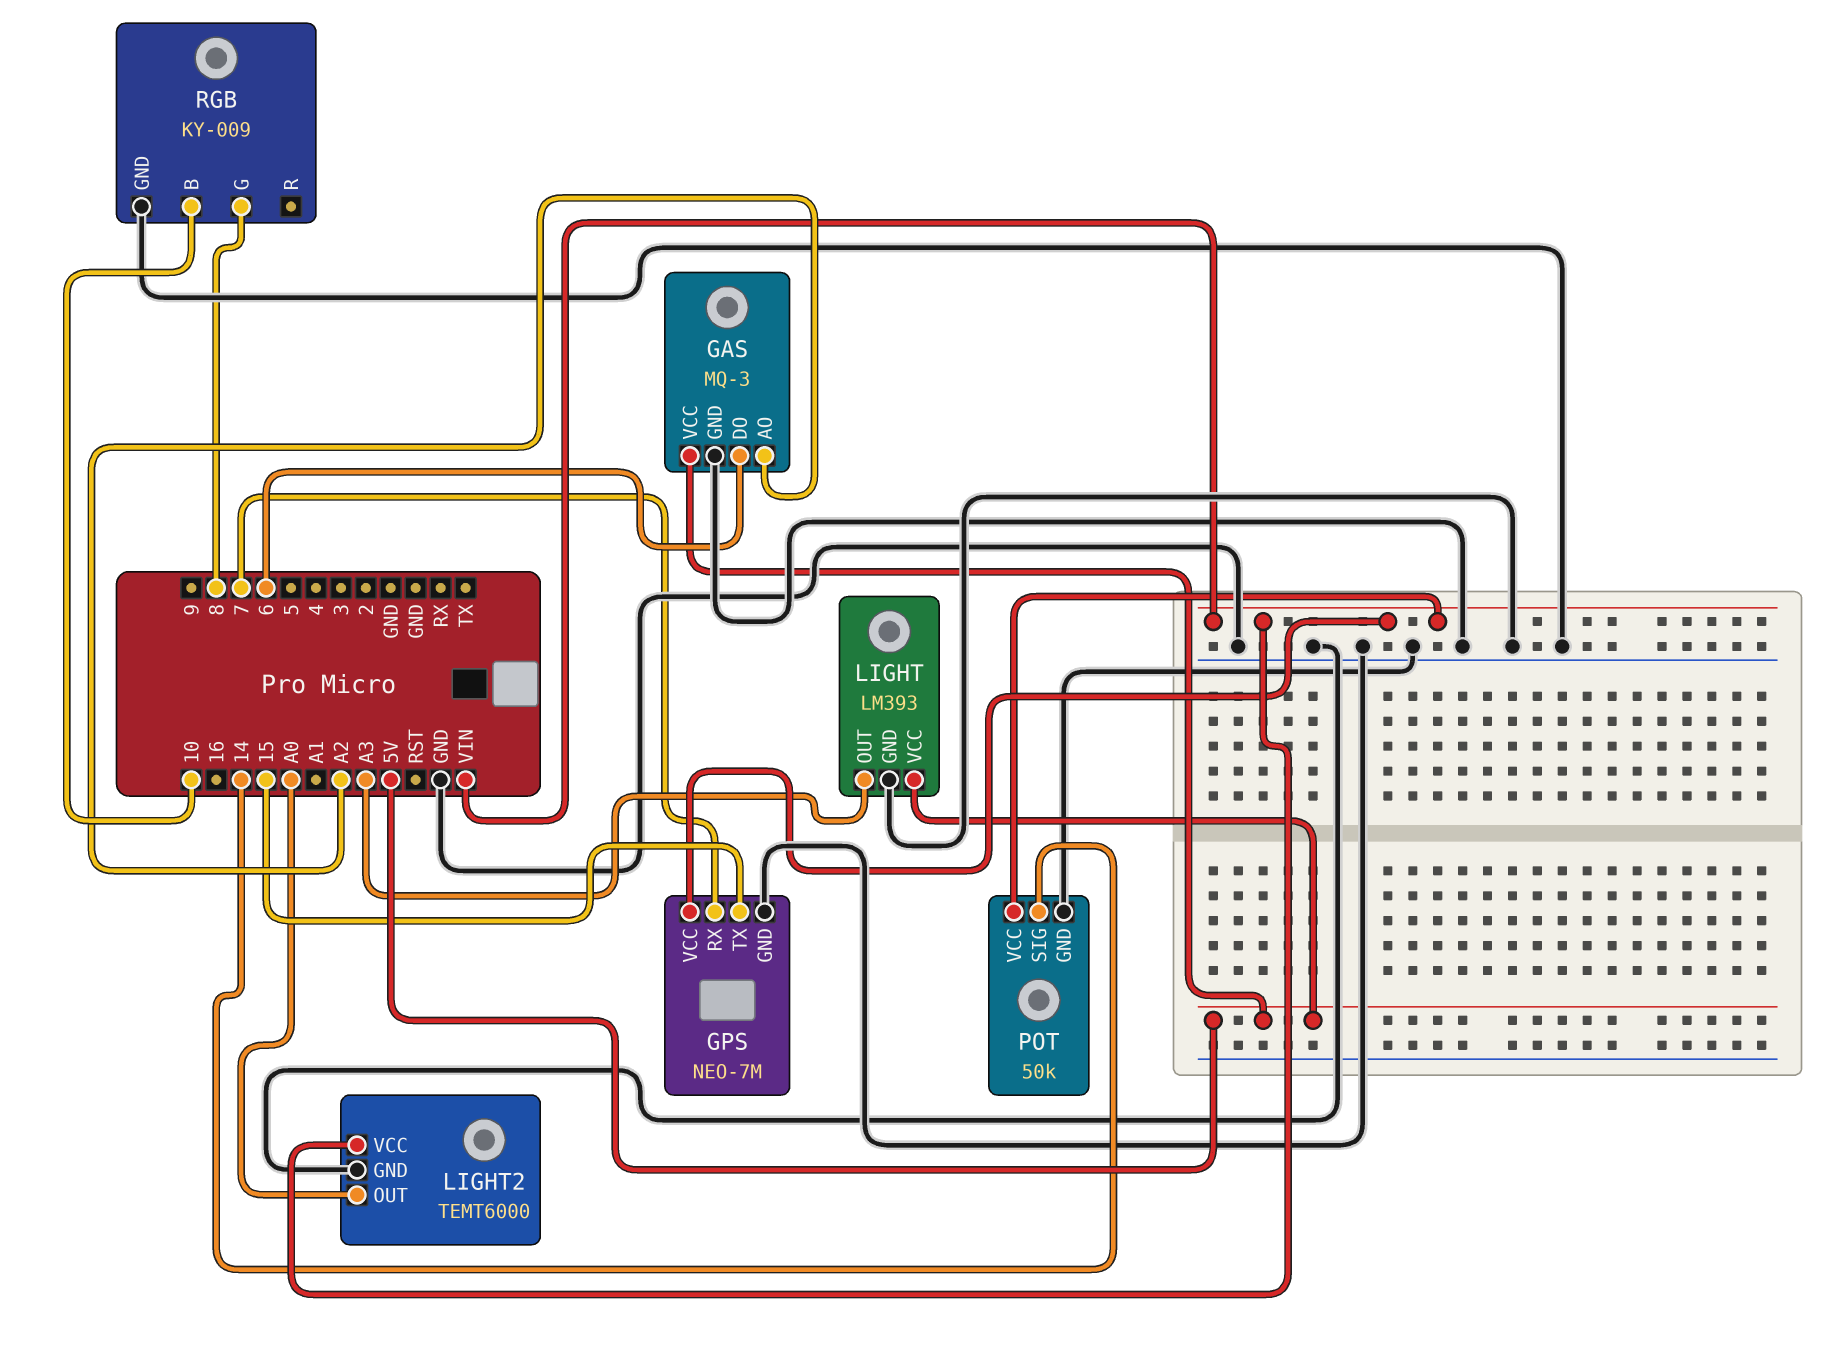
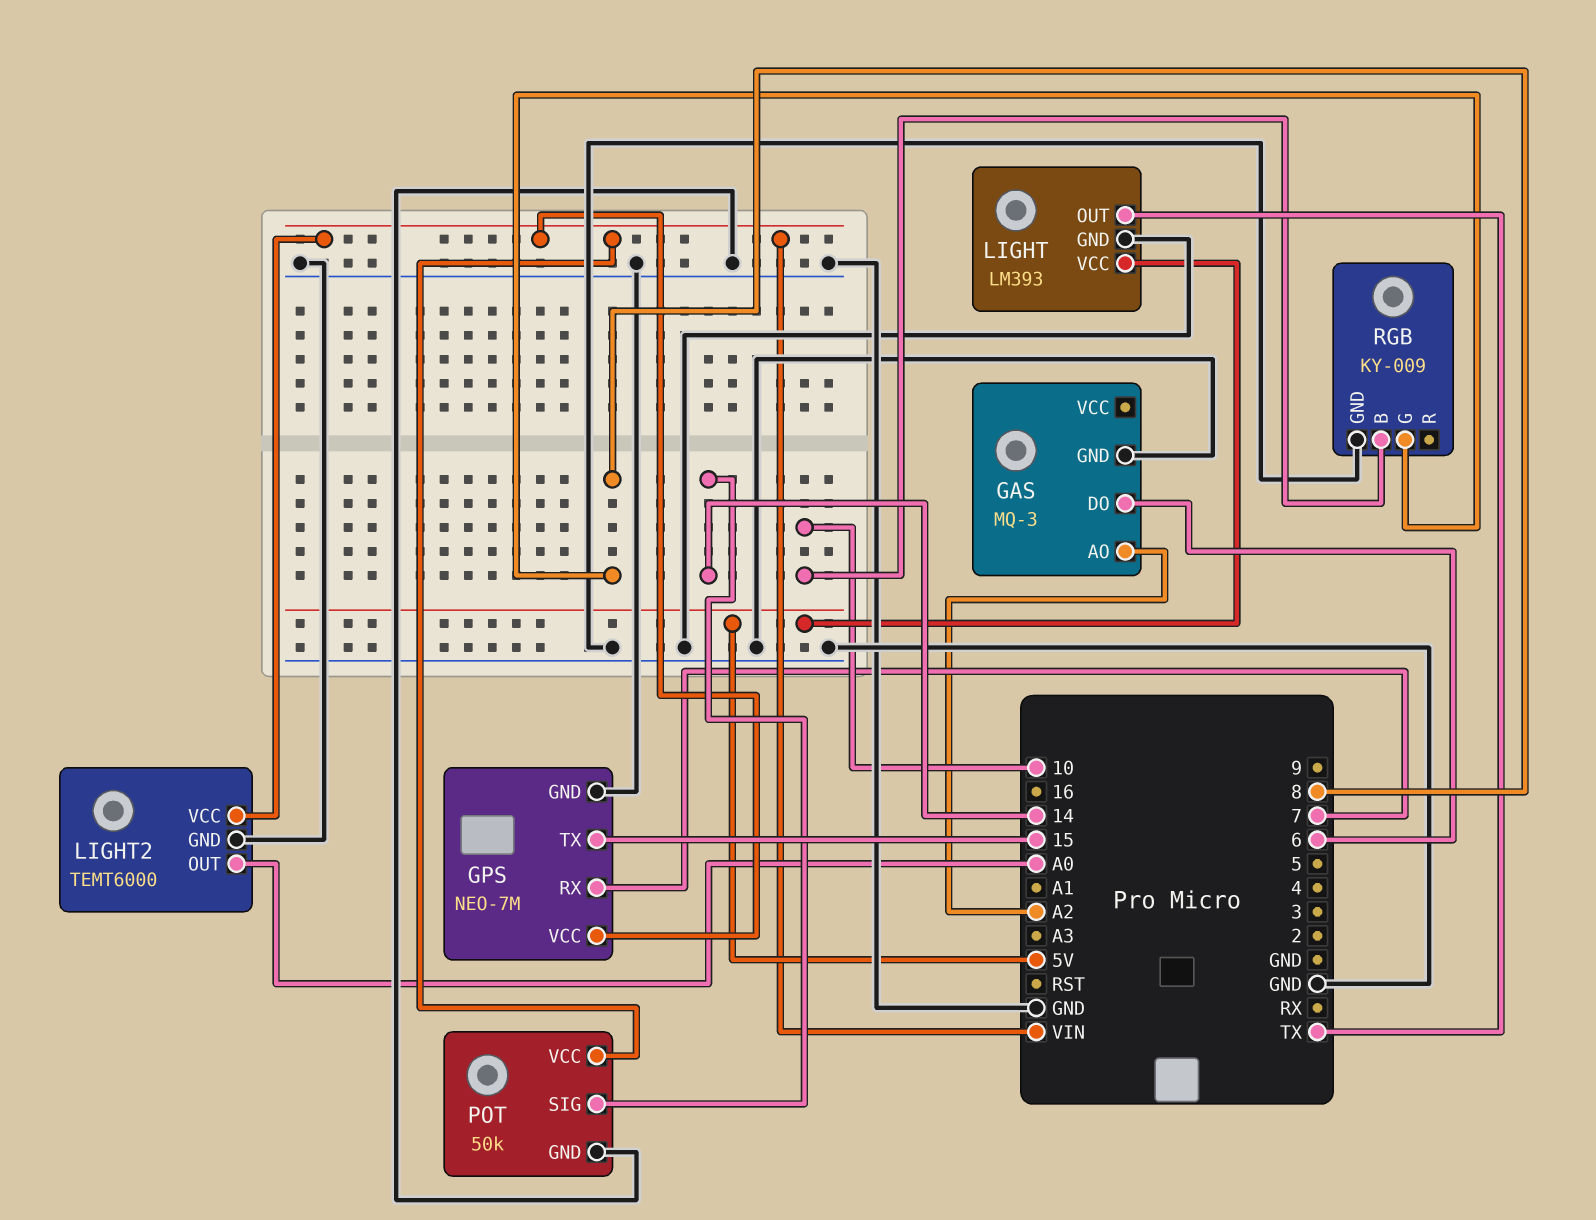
GAS pin VCC: 5V -> none
LIGHT pin OUT: A3 -> TX

